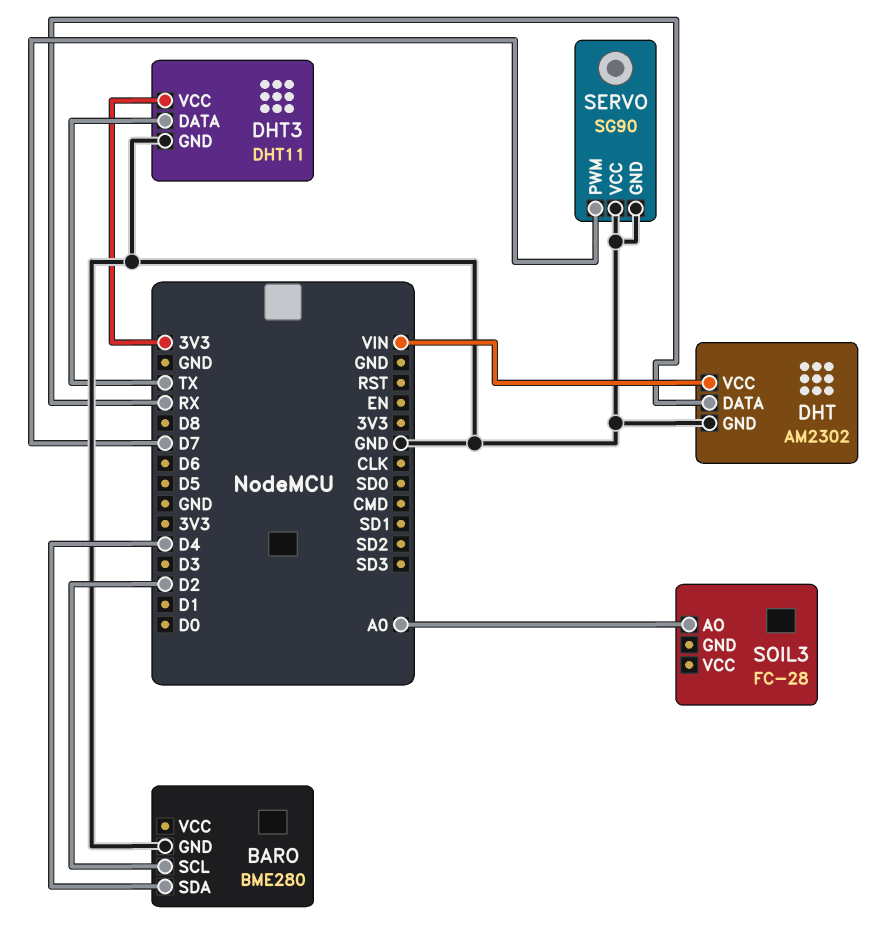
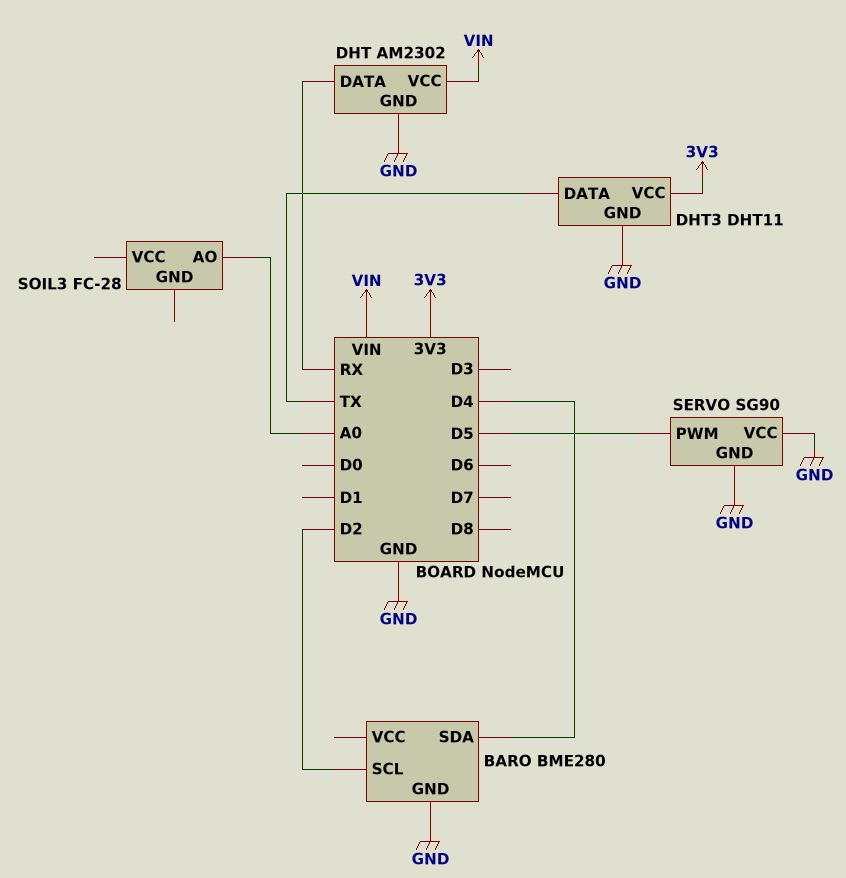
SERVO pin PWM: D7 -> D5

